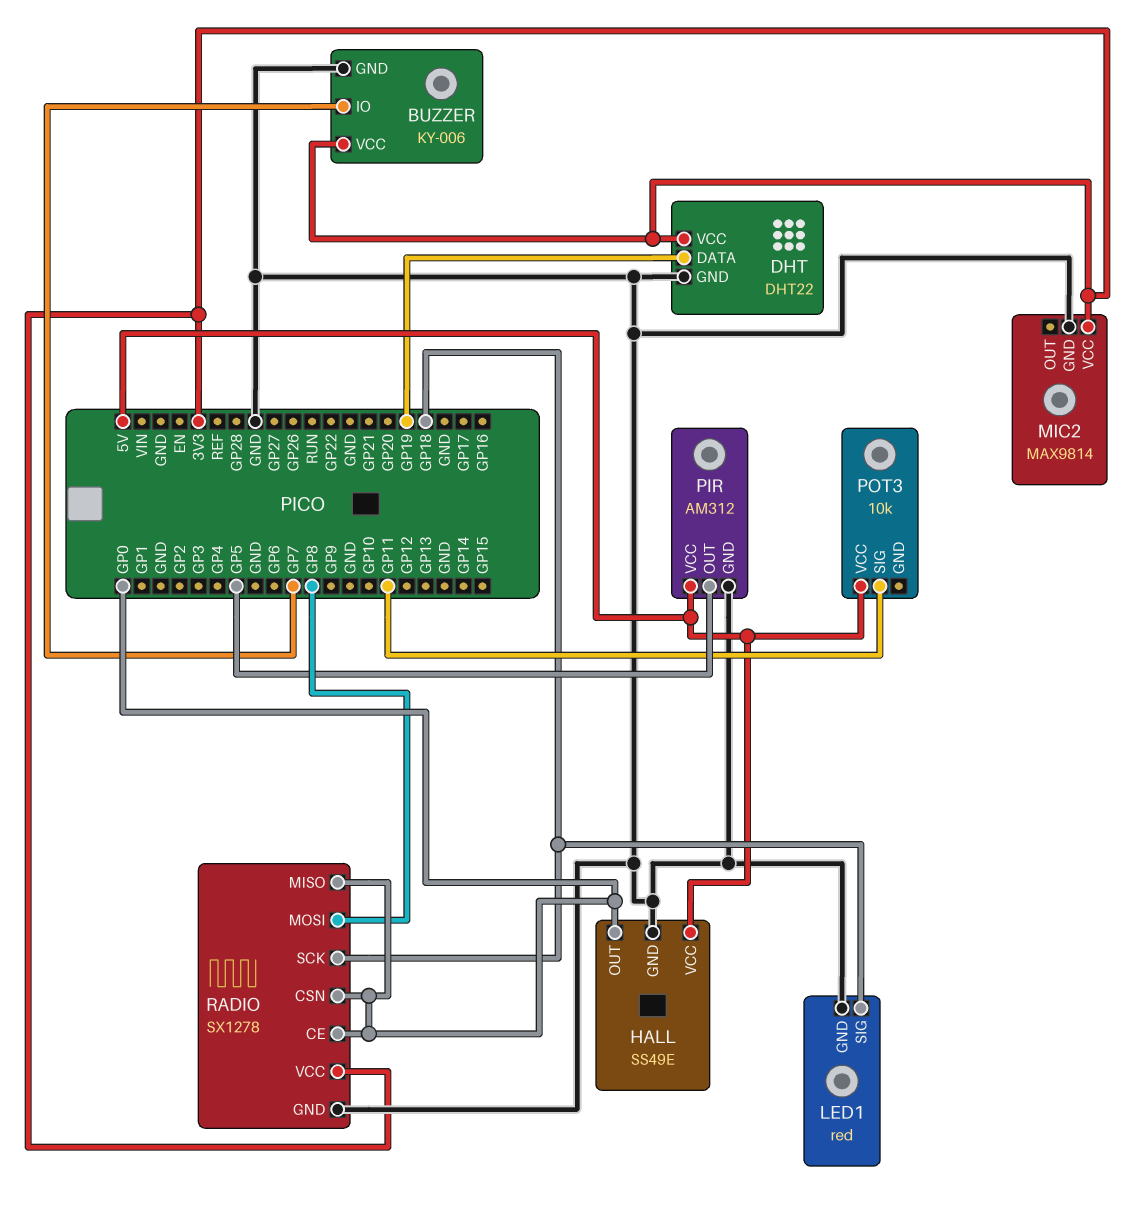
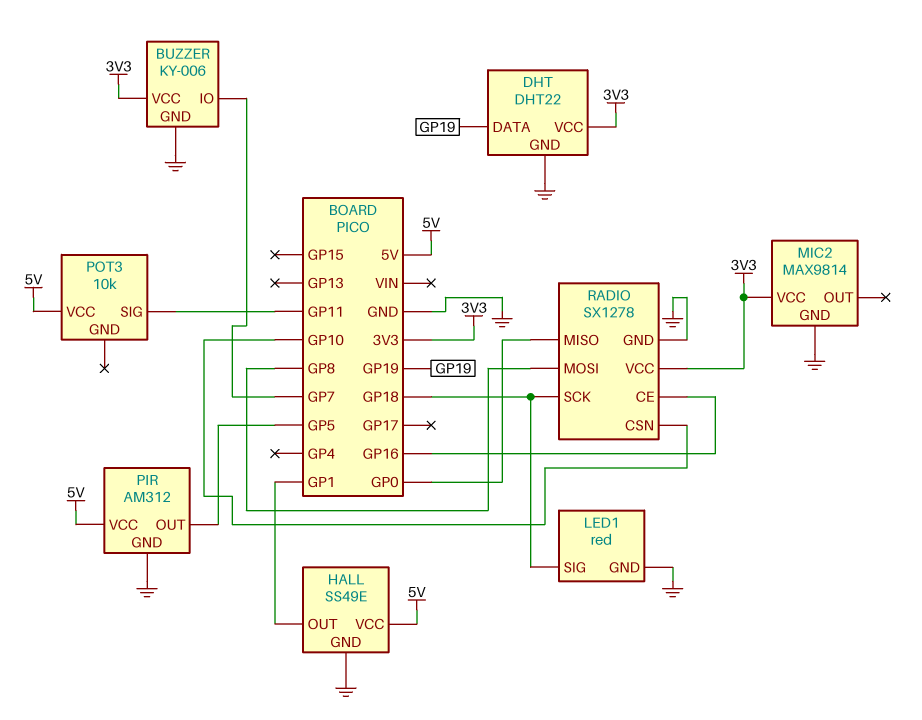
HALL pin OUT: GP0 -> GP1
RADIO pin CE: GP0 -> GP16
RADIO pin CSN: GP0 -> GP10

